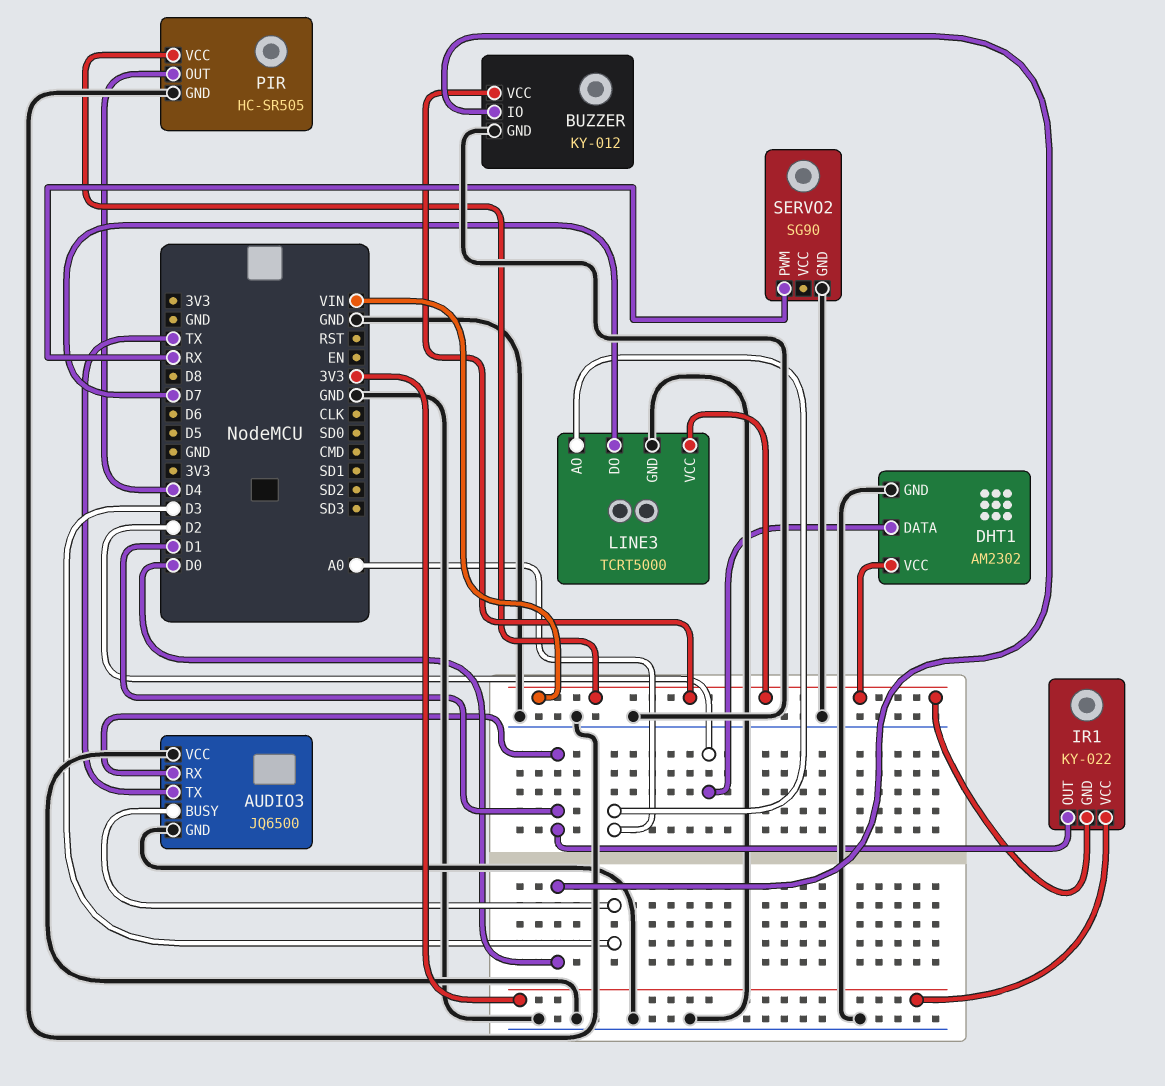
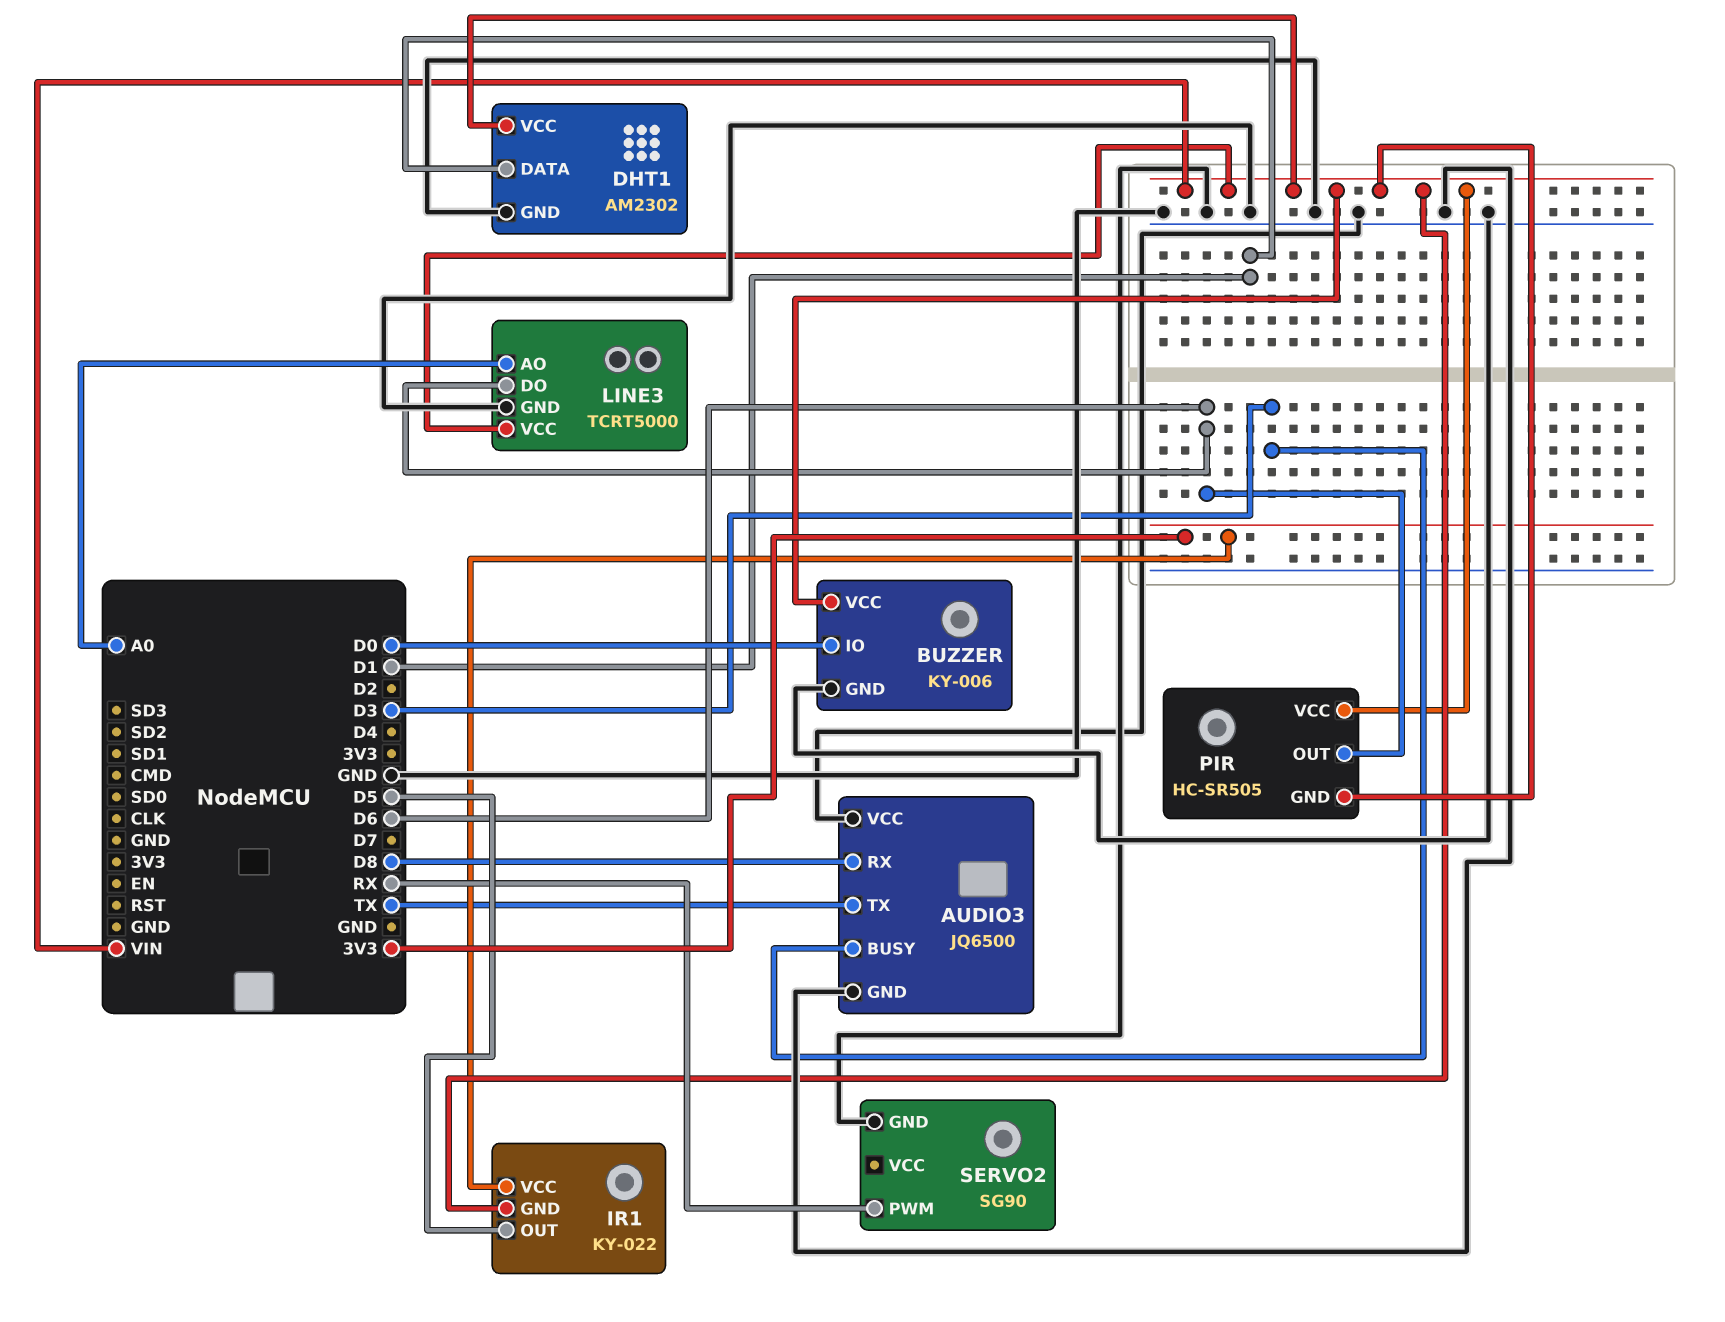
AUDIO3 pin RX: D1 -> D8
BUZZER: KY-012 -> KY-006
DHT1 pin DATA: D2 -> D1
IR1 pin OUT: D1 -> D5
LINE3 pin DO: D7 -> D6
PIR pin GND: GND -> VIN
PIR pin OUT: D4 -> D6

